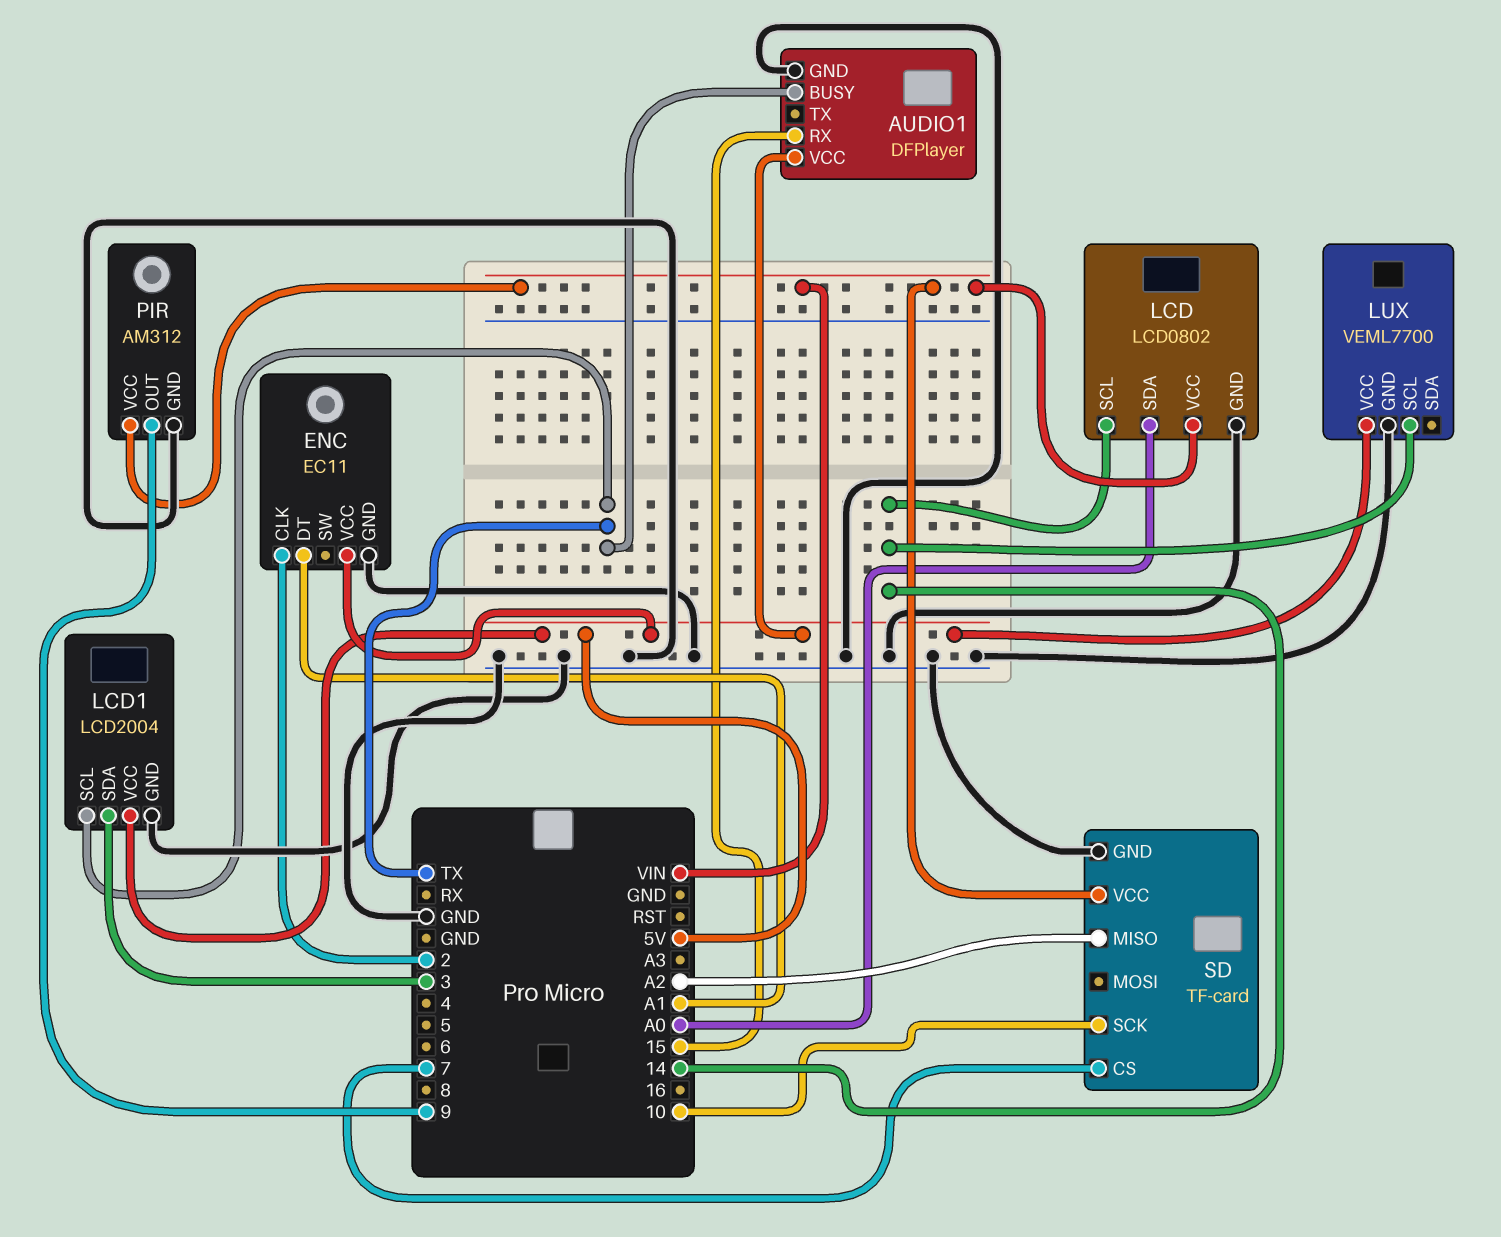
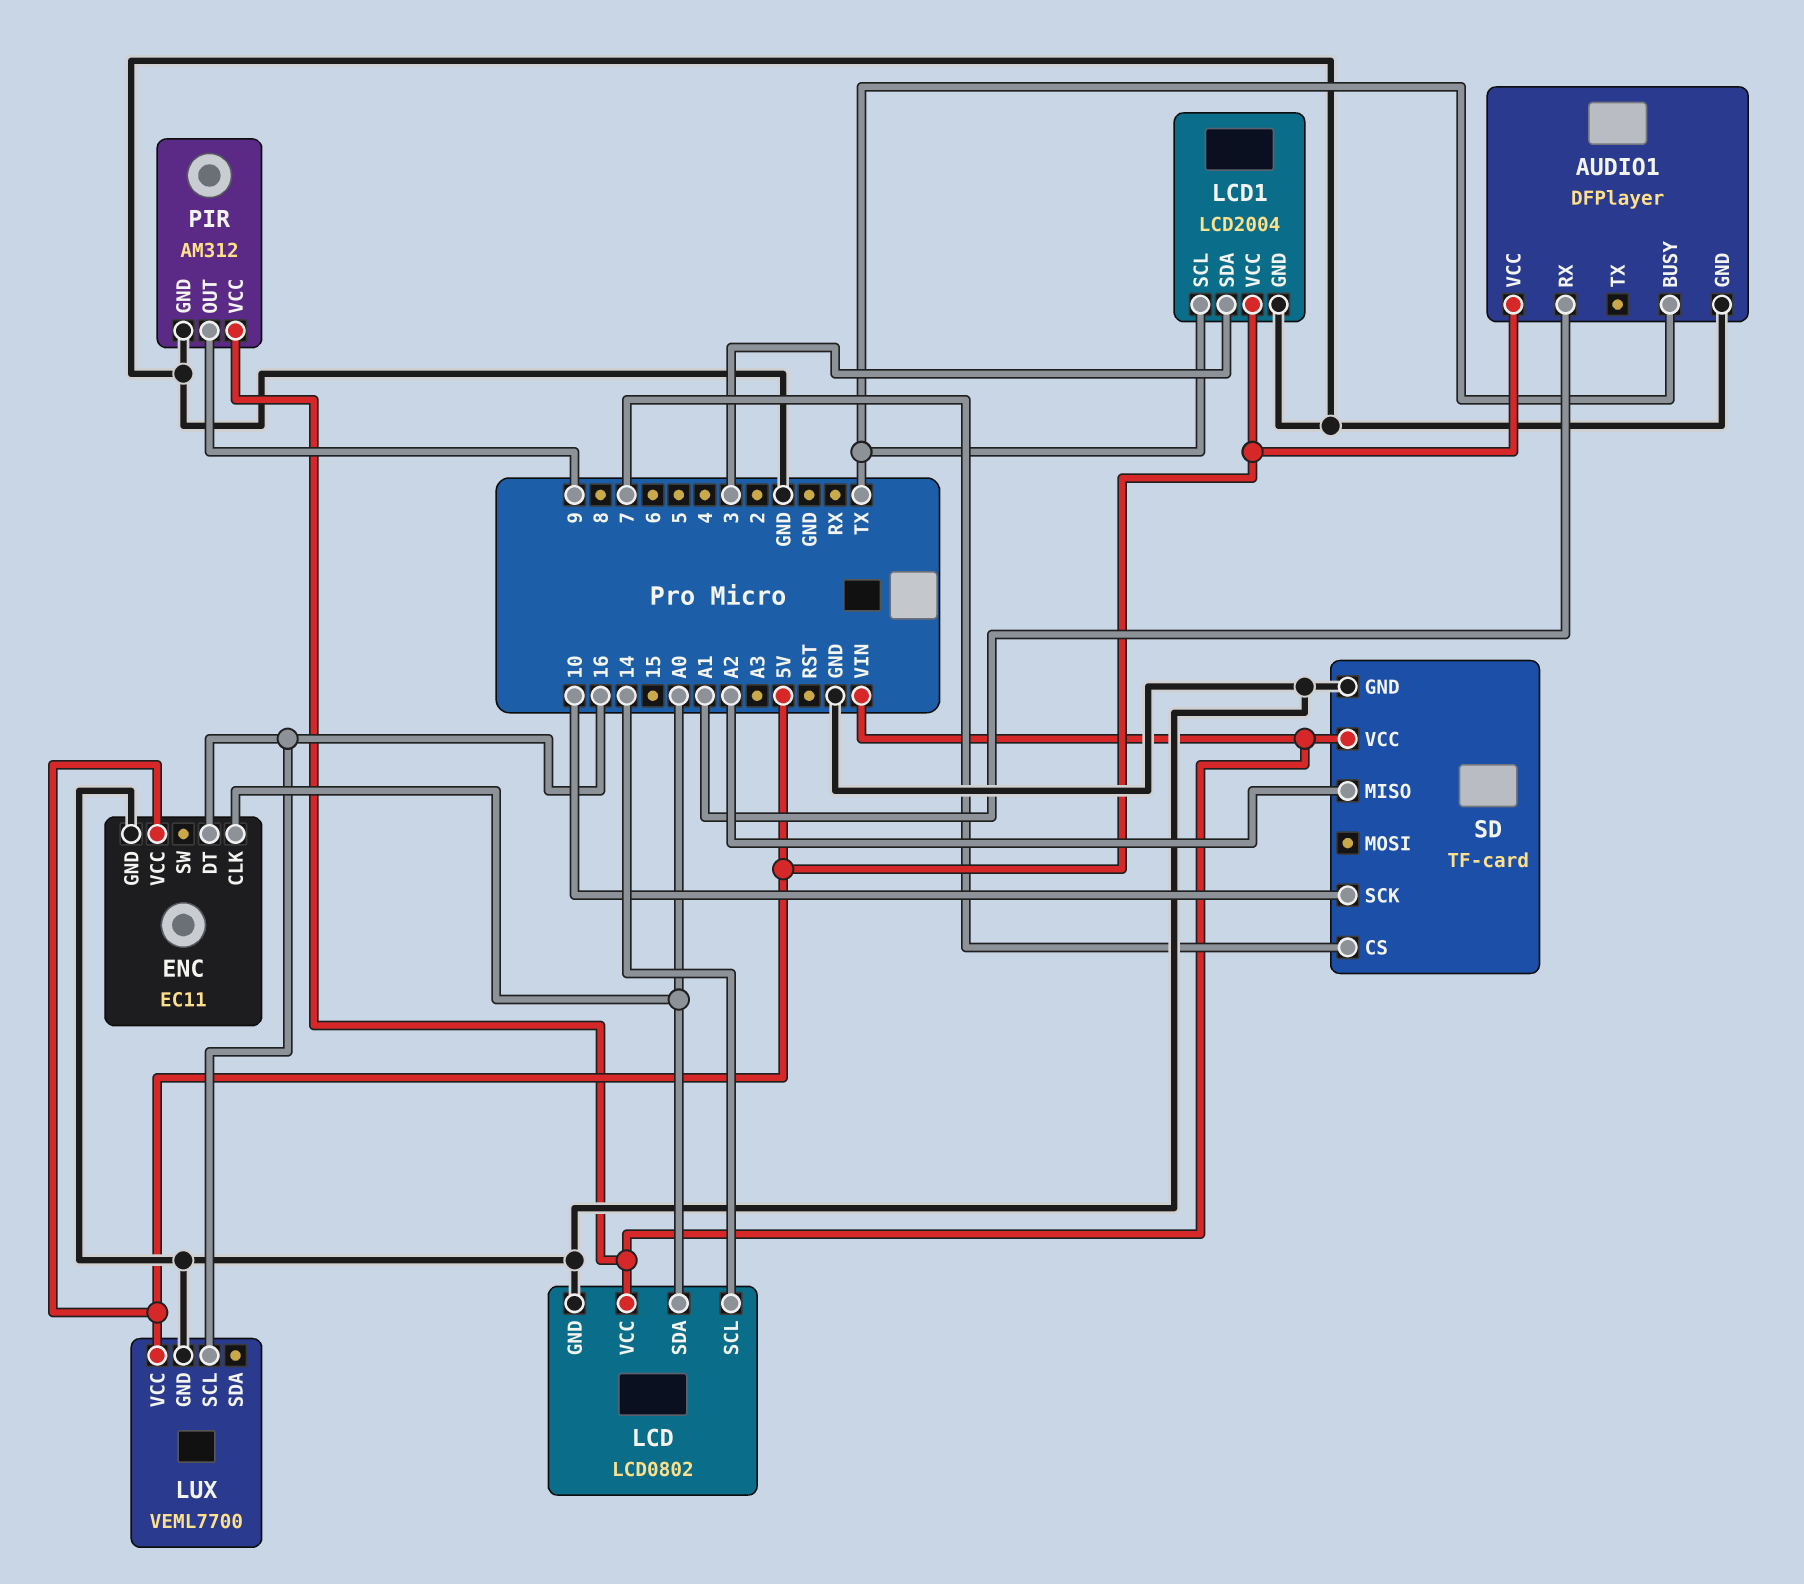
AUDIO1 pin RX: 15 -> A1
ENC pin CLK: 2 -> A0
ENC pin DT: A1 -> 16
LUX pin SCL: 14 -> 16

